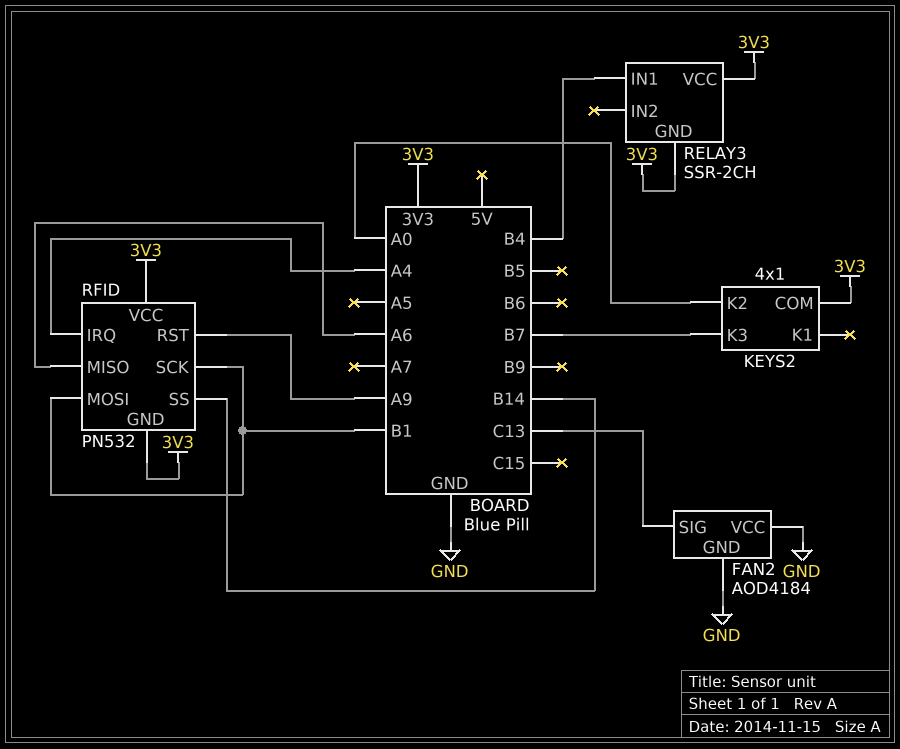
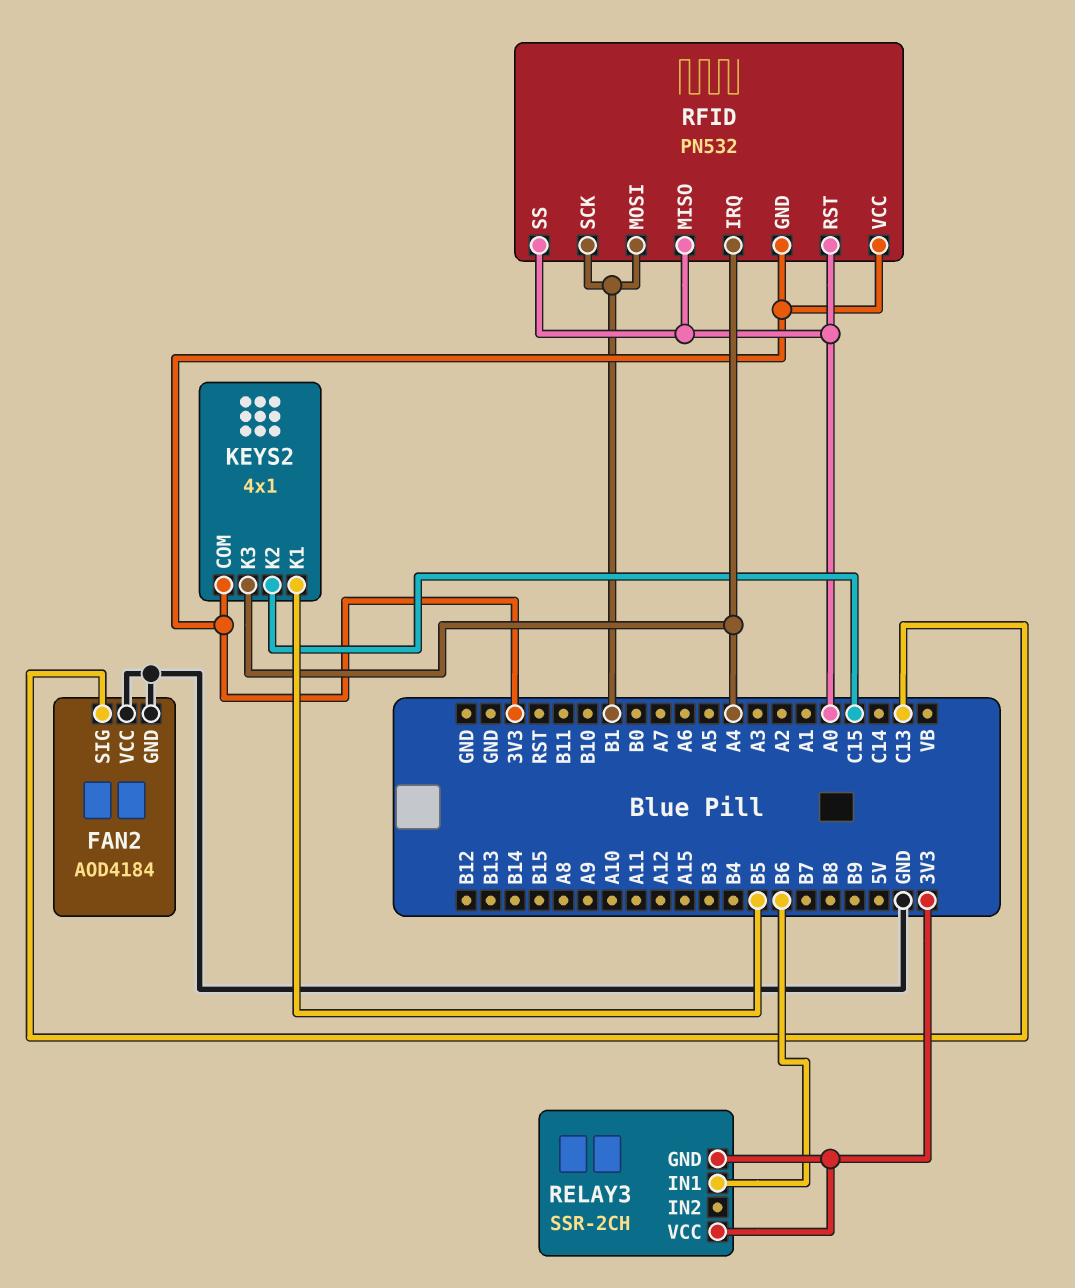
KEYS2 pin K1: none -> B5
KEYS2 pin K2: A0 -> C15
KEYS2 pin K3: B7 -> A4
RELAY3 pin IN1: B4 -> B6
RFID pin MISO: A6 -> A0
RFID pin RST: A9 -> A0
RFID pin SS: B14 -> A0

